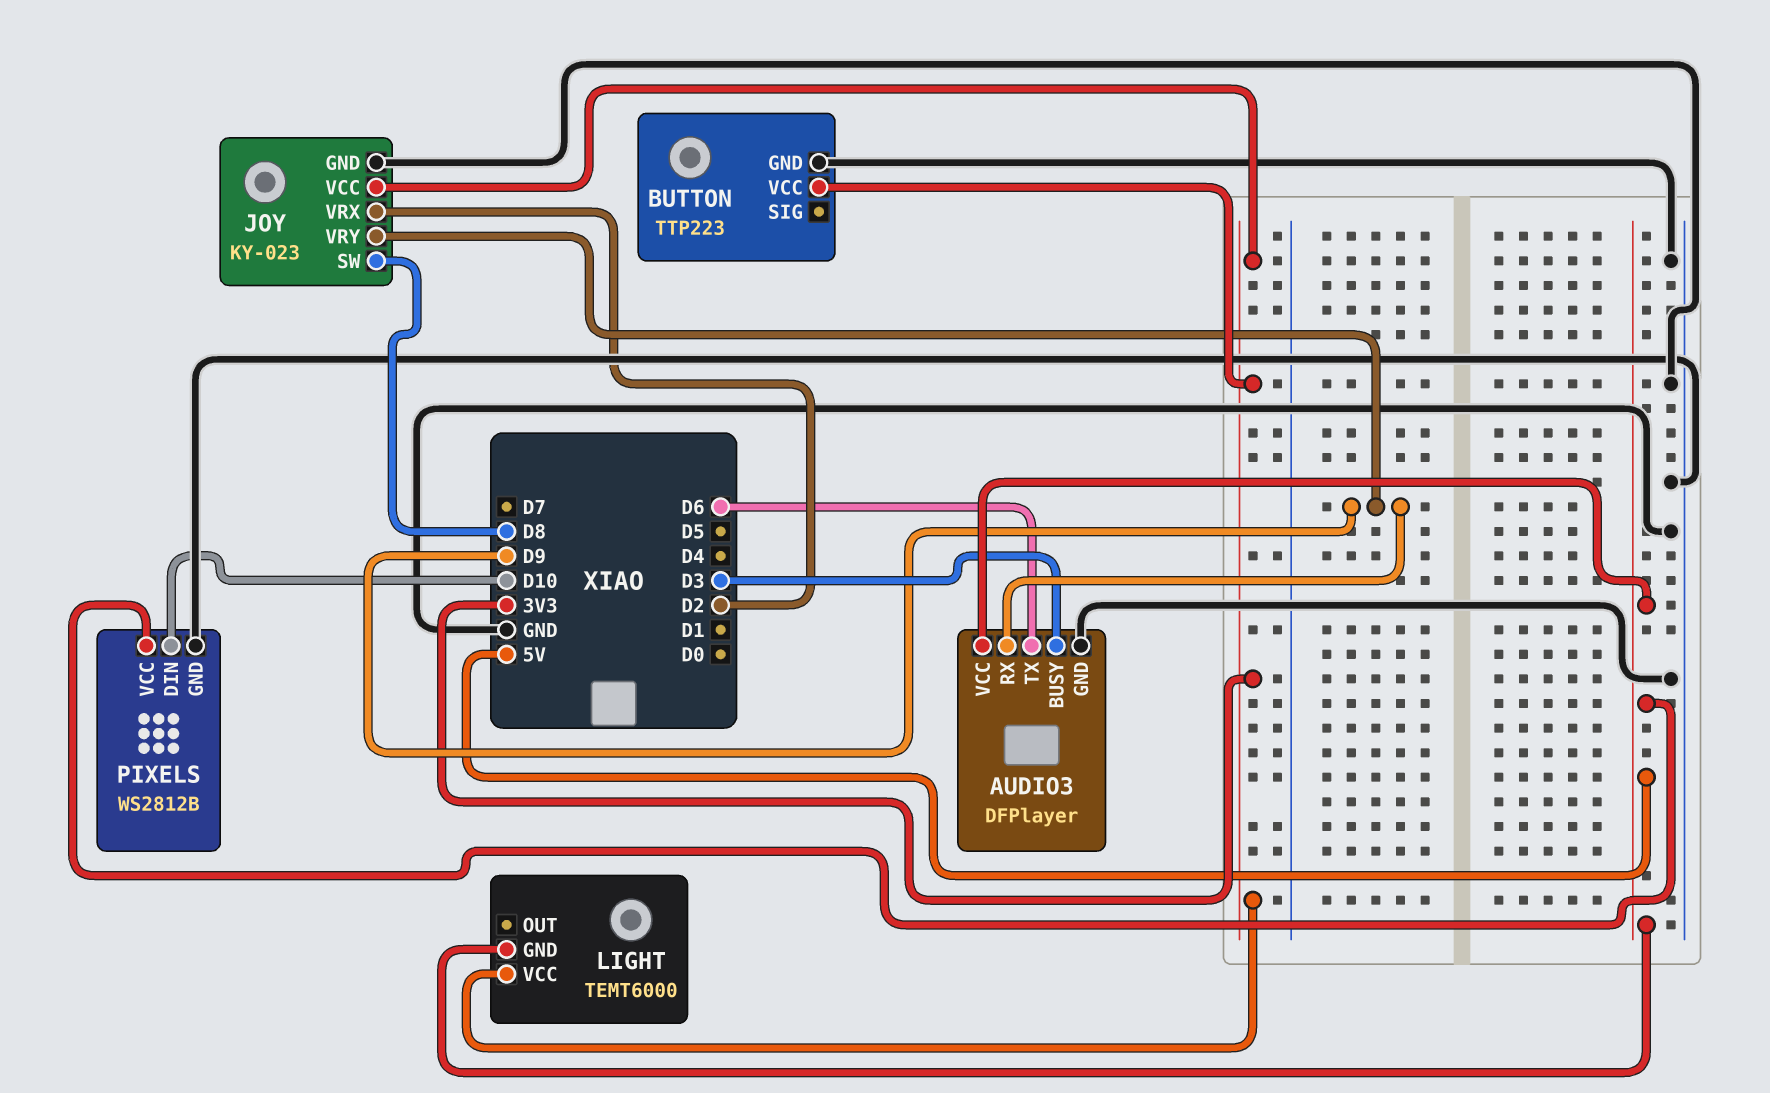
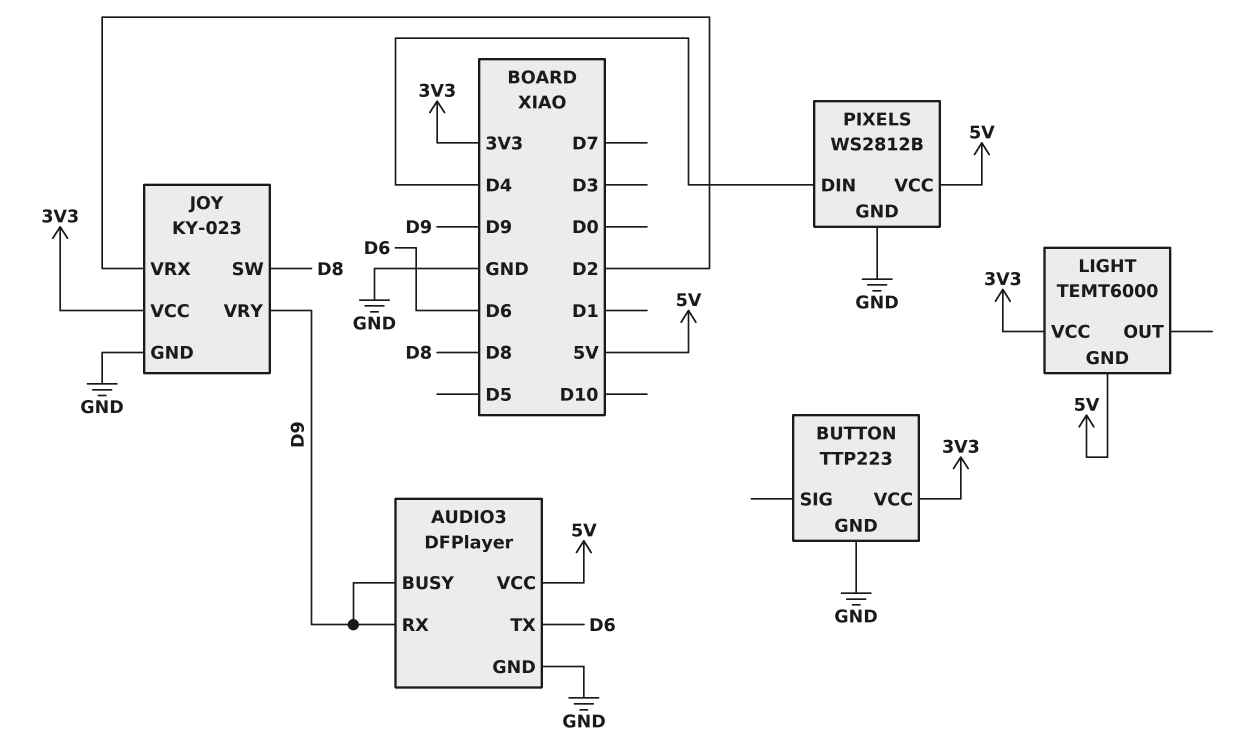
AUDIO3 pin BUSY: D3 -> D9
PIXELS pin DIN: D10 -> D4

